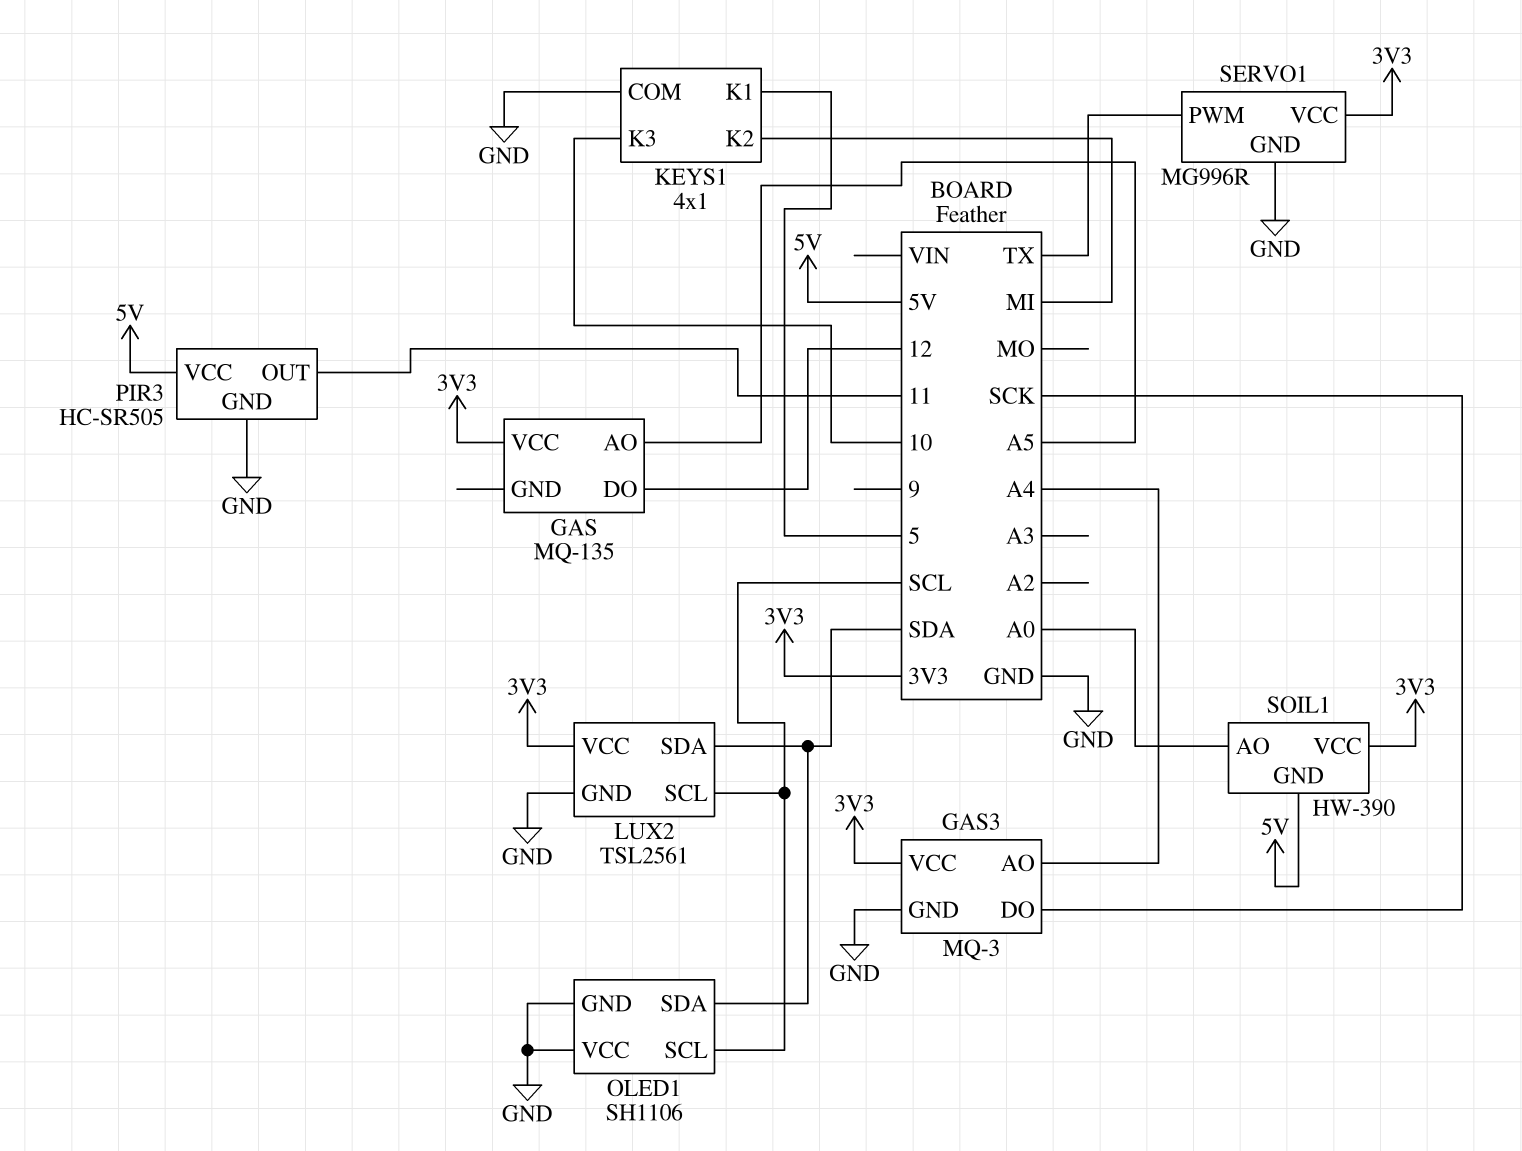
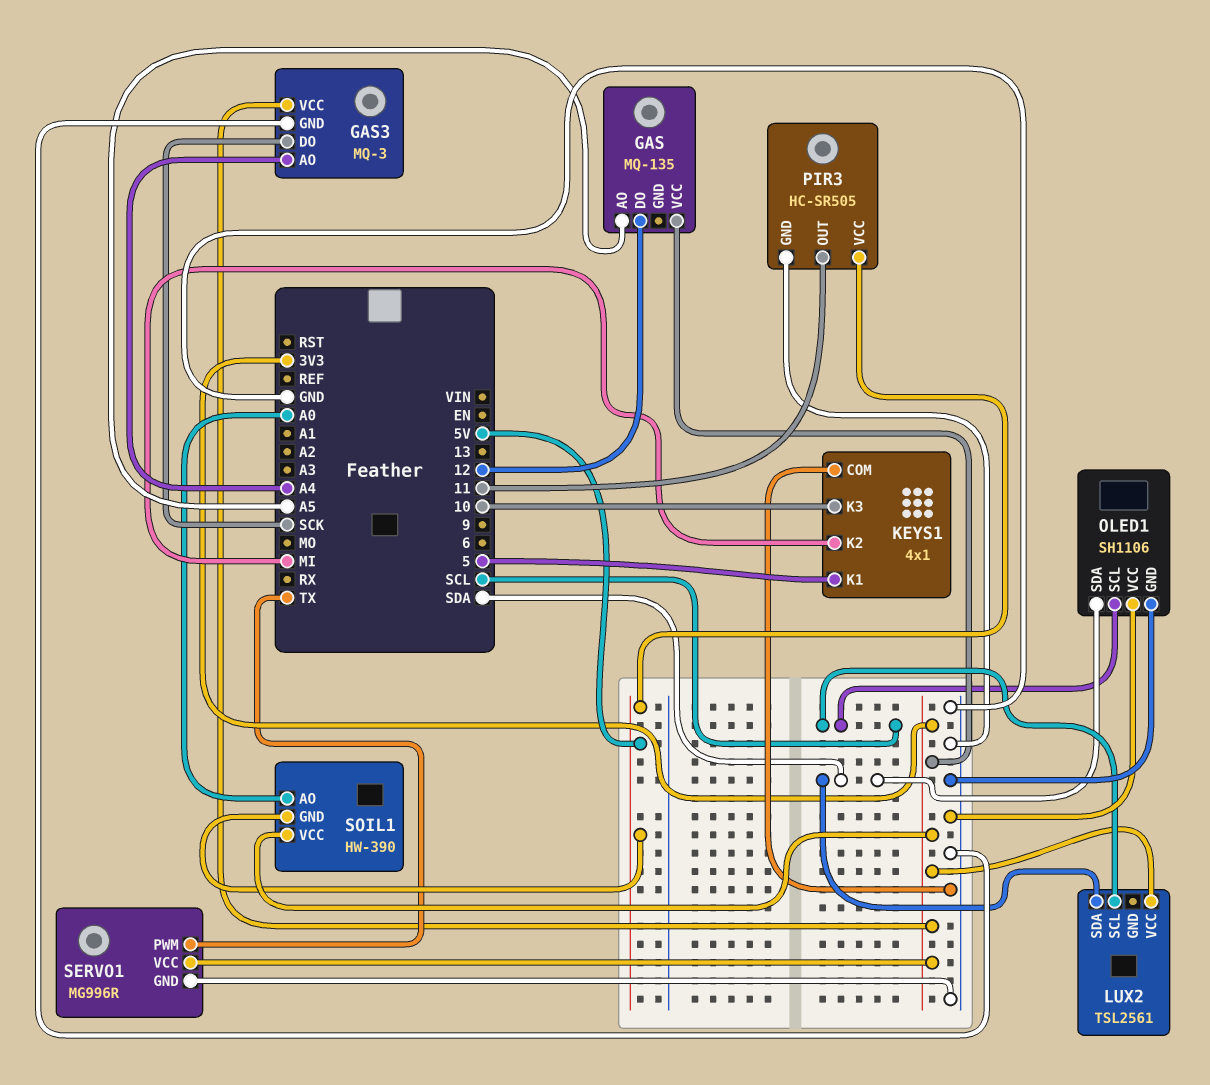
LUX2 pin GND: GND -> none

